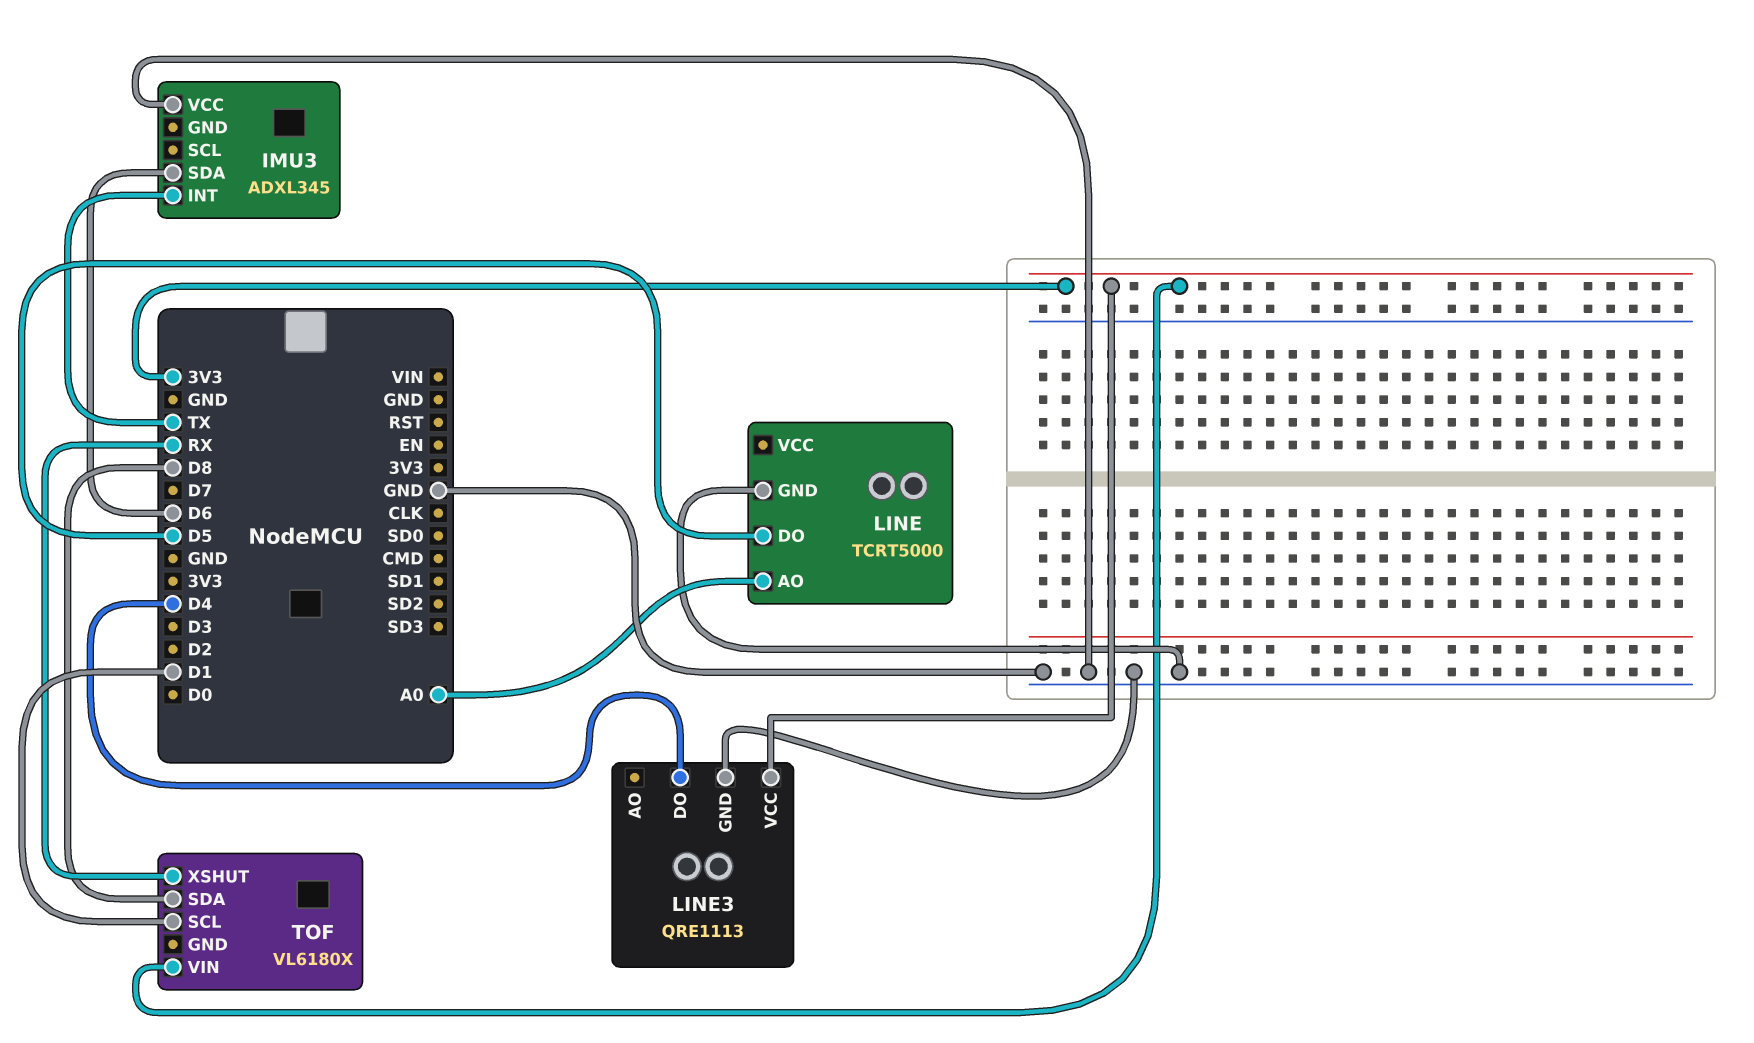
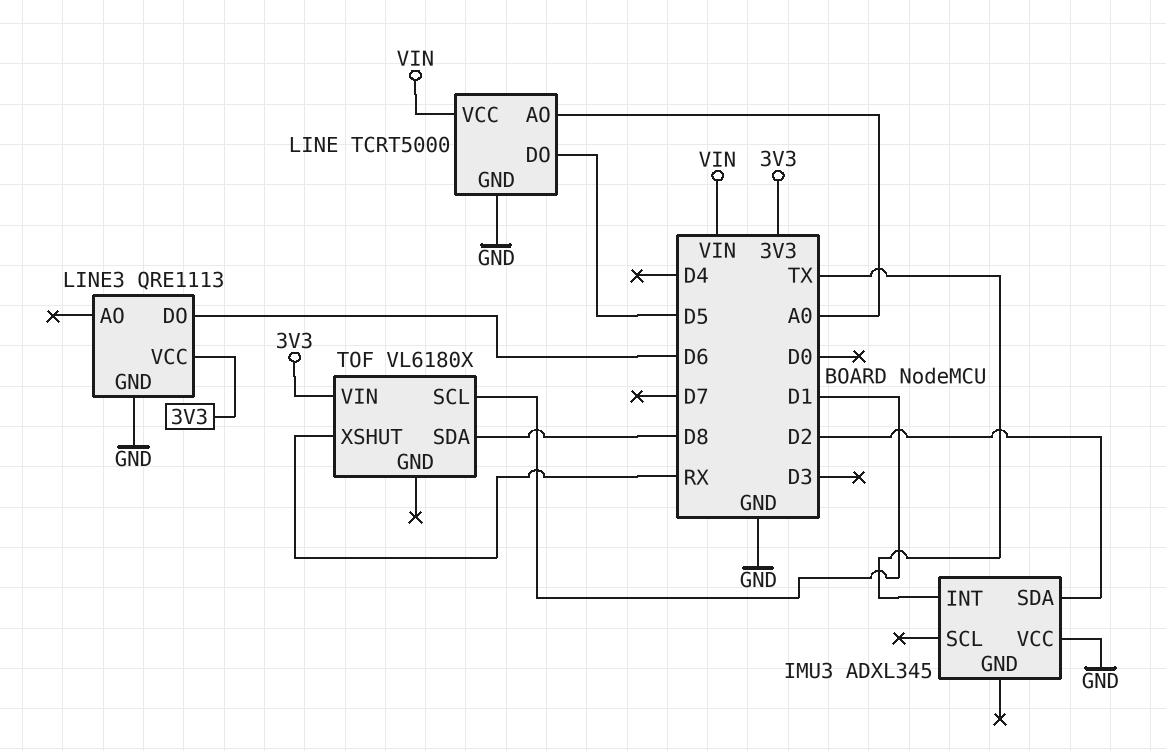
IMU3 pin SDA: D6 -> D2
LINE pin VCC: none -> VIN
LINE3 pin DO: D4 -> D6

